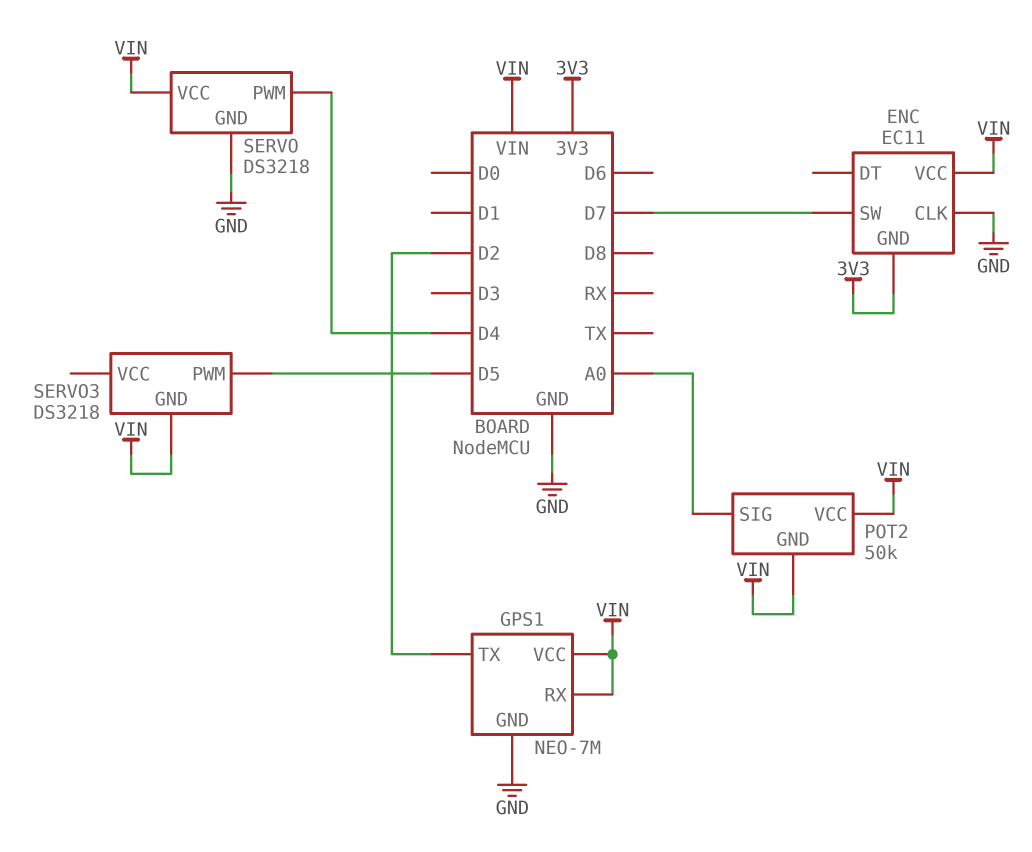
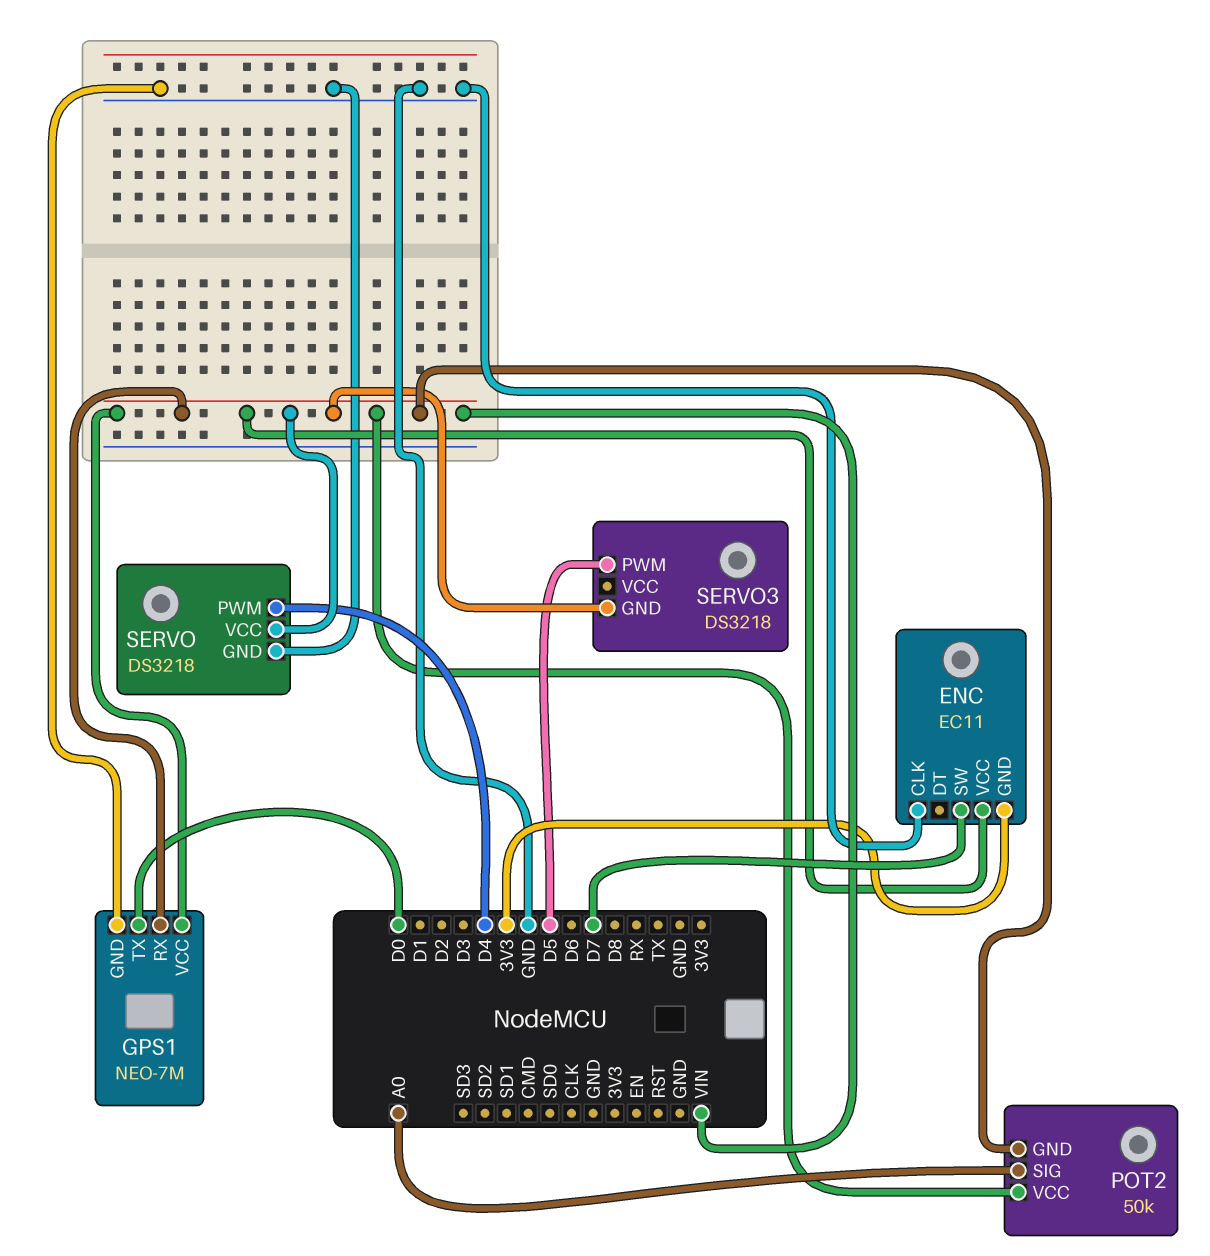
GPS1 pin TX: D2 -> D0

